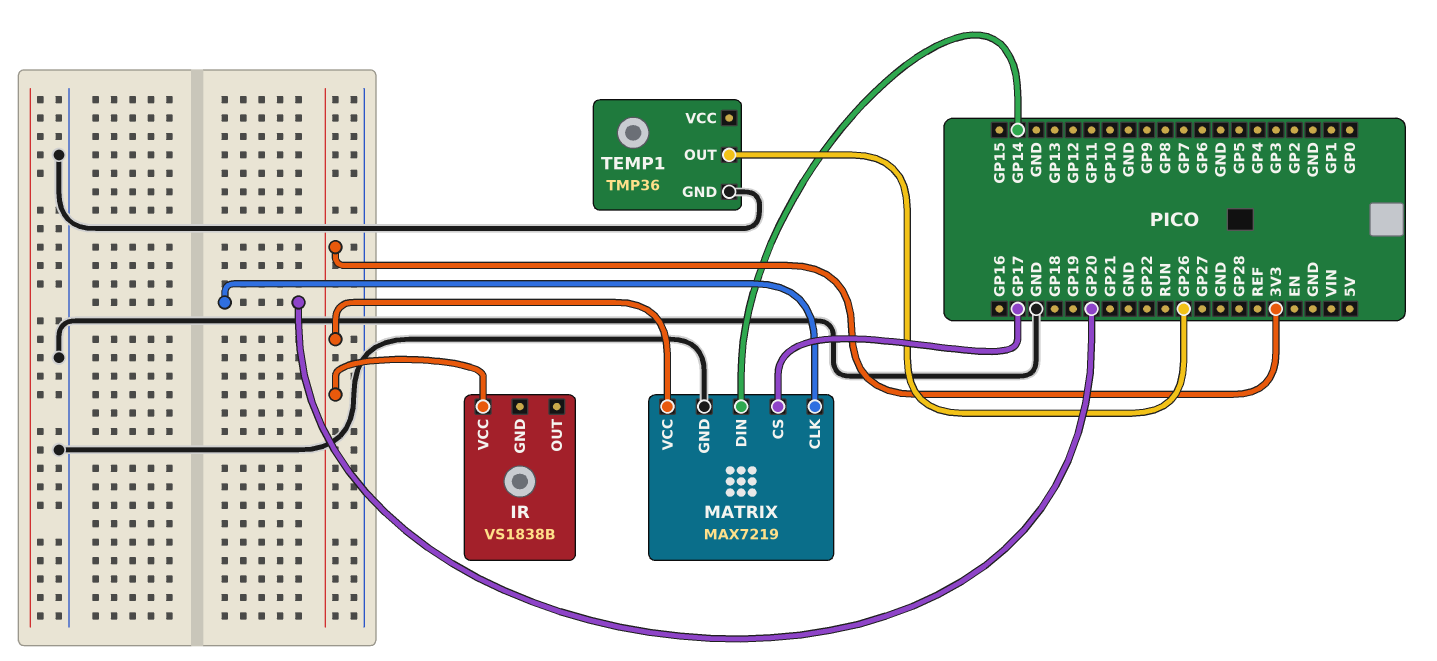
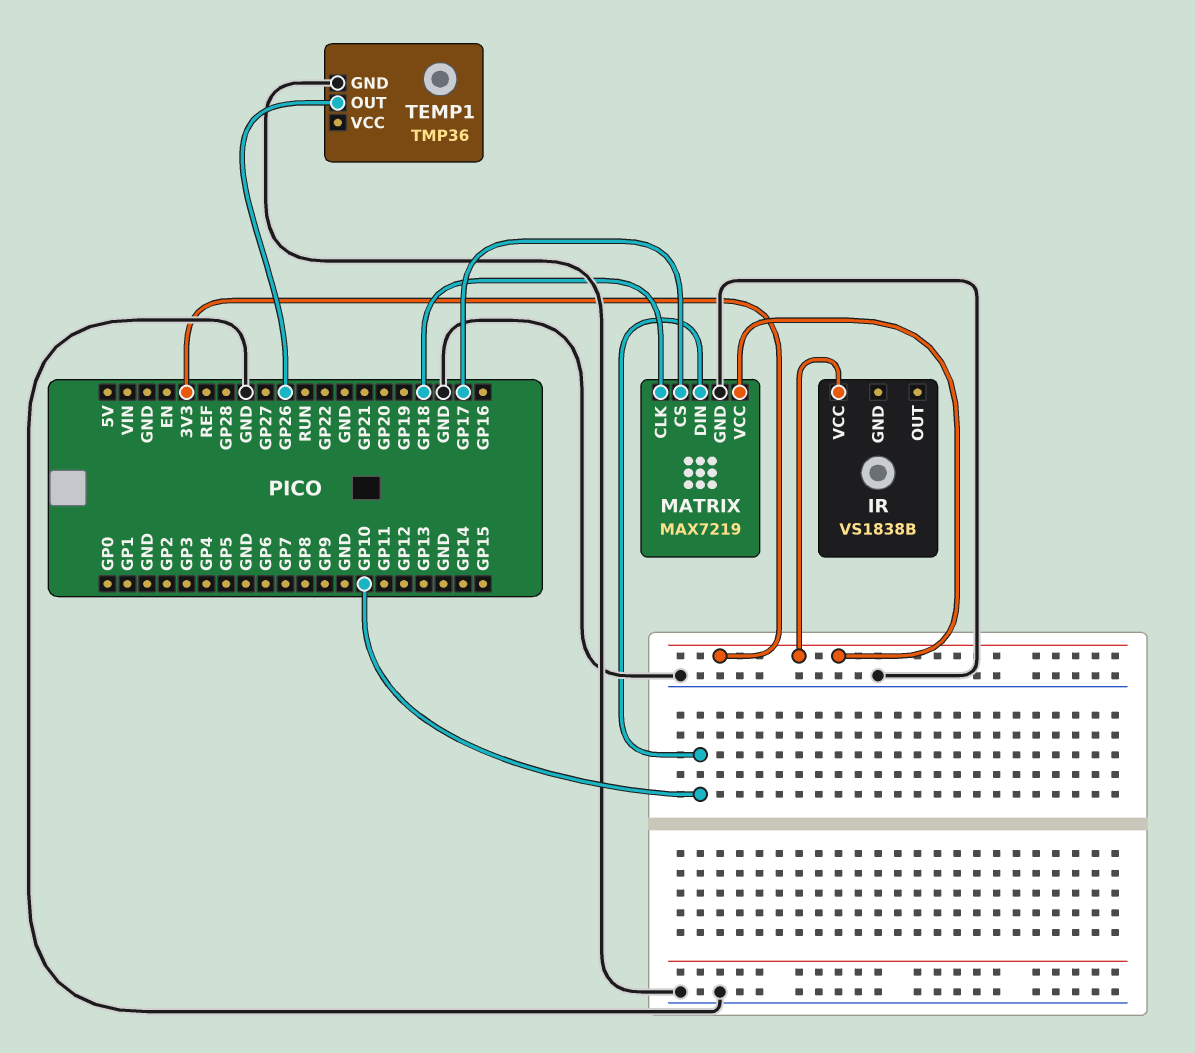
MATRIX pin CLK: GP20 -> GP18
MATRIX pin DIN: GP14 -> GP10

